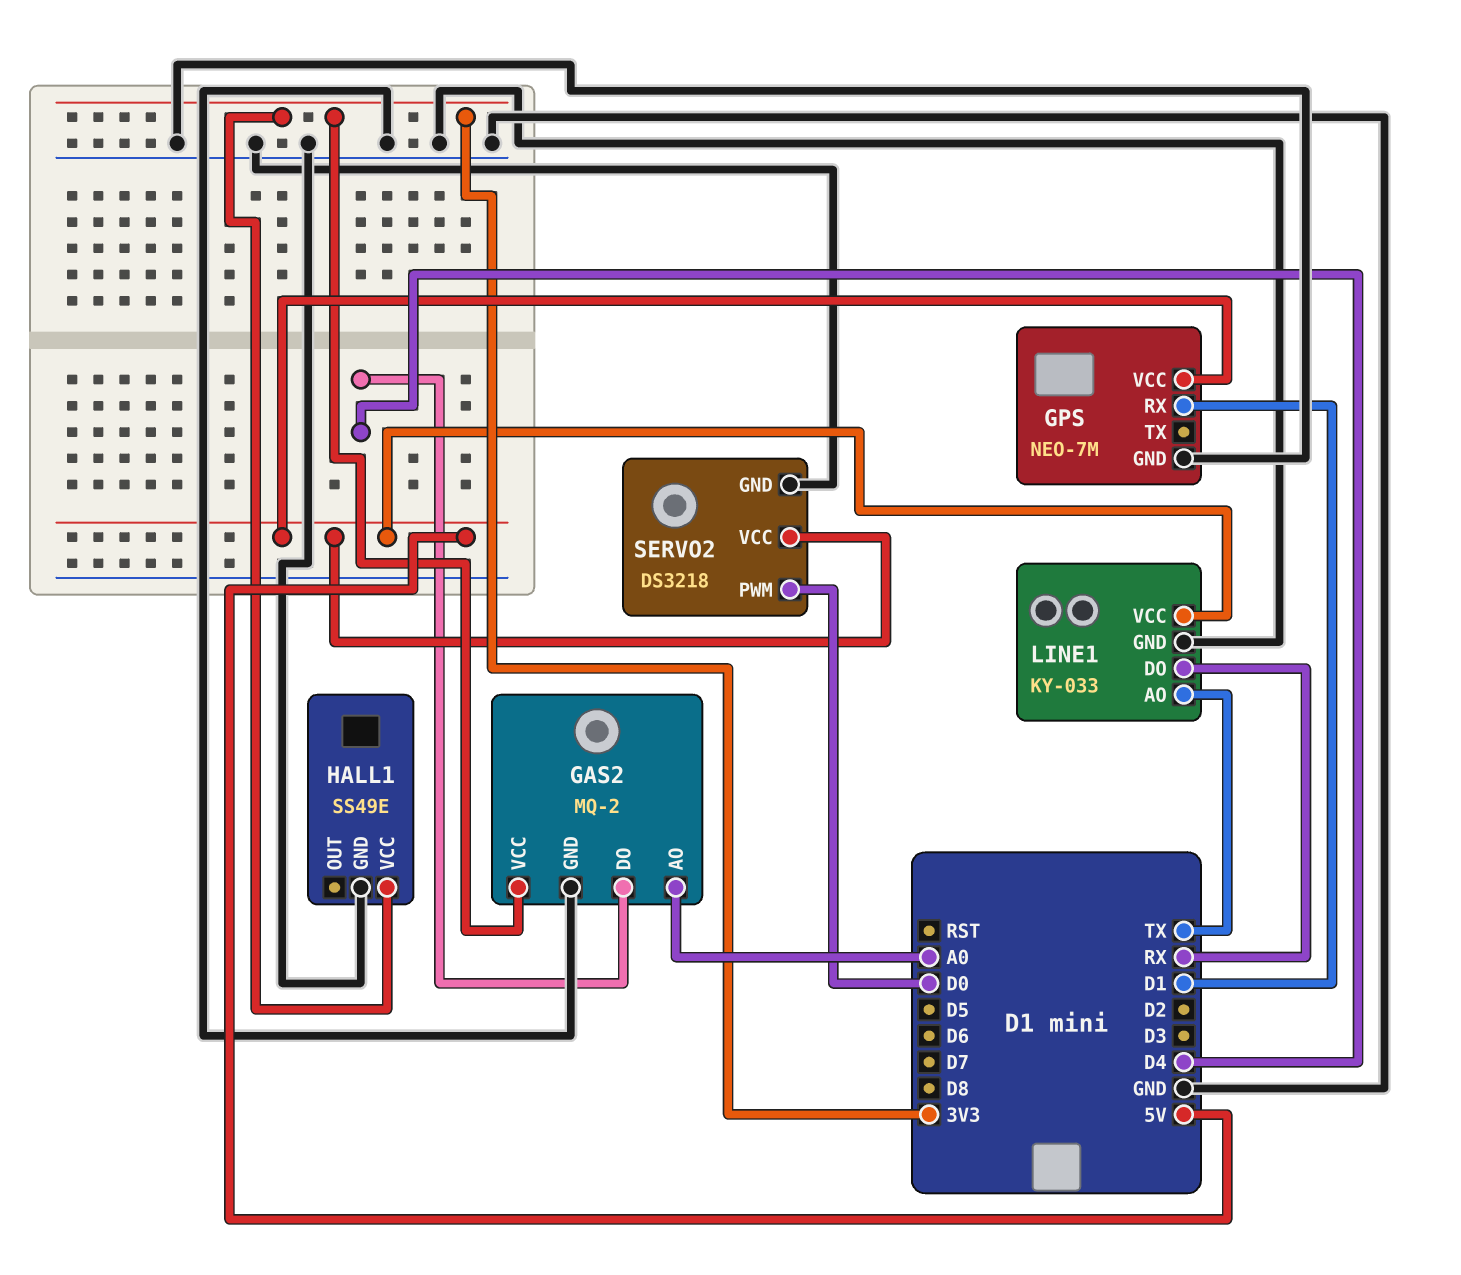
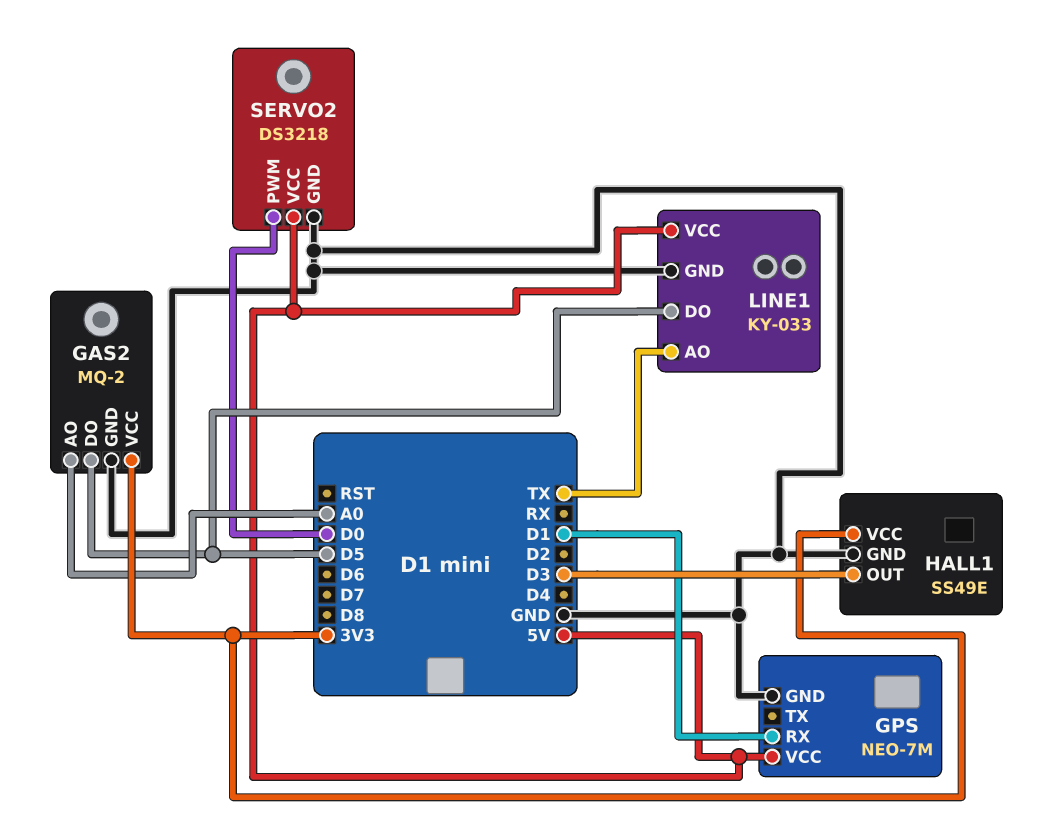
GAS2 pin DO: D4 -> D5
HALL1 pin OUT: none -> D3
LINE1 pin DO: RX -> D5

